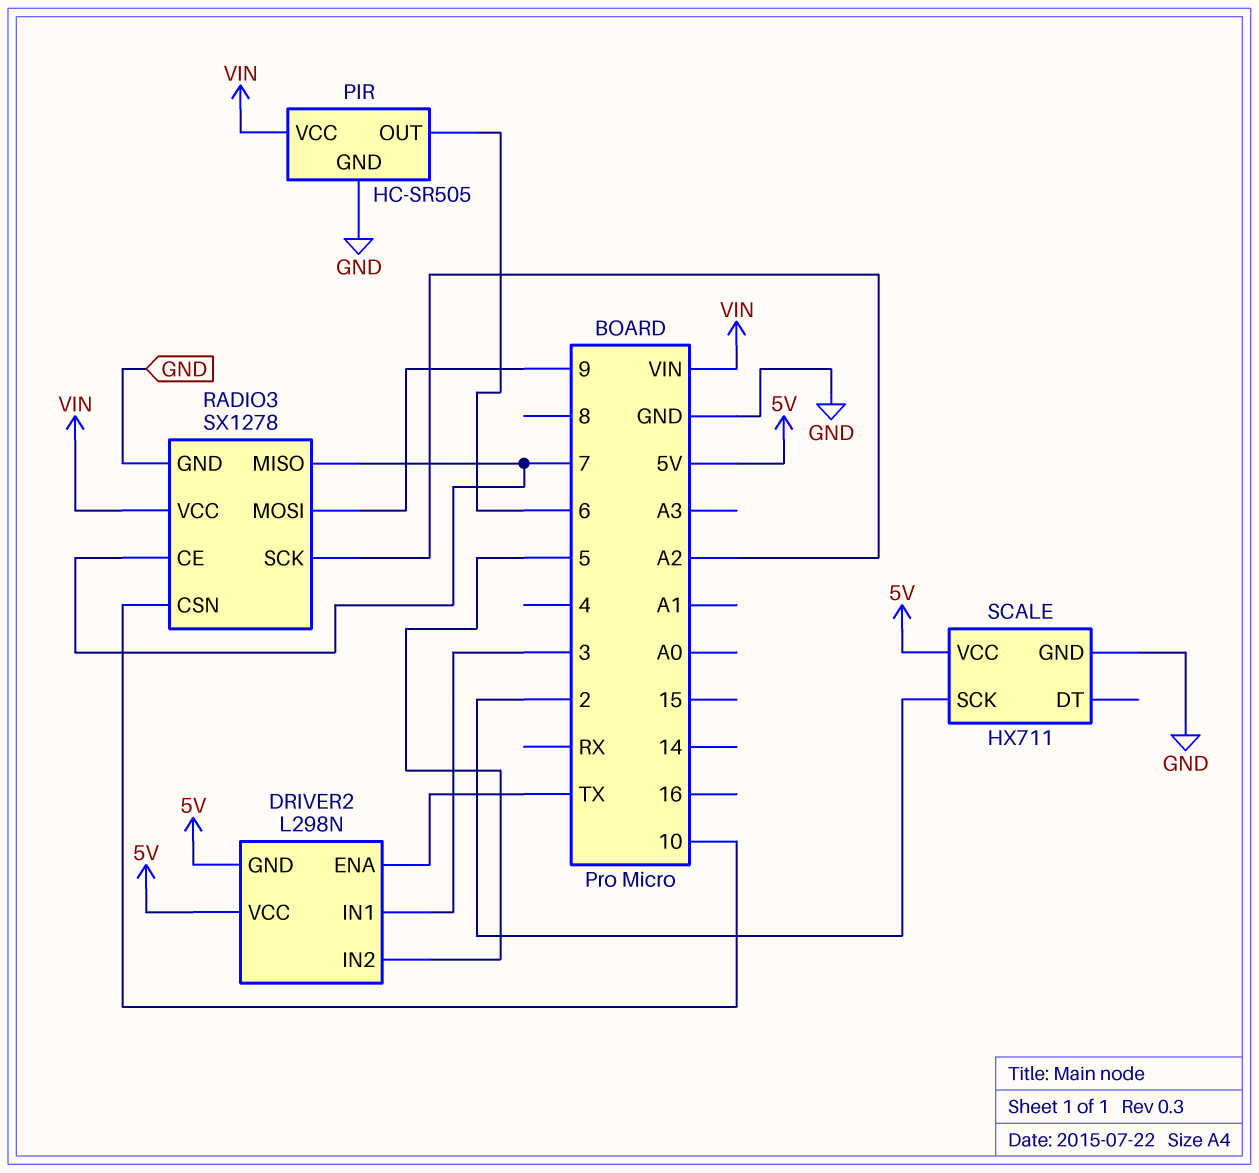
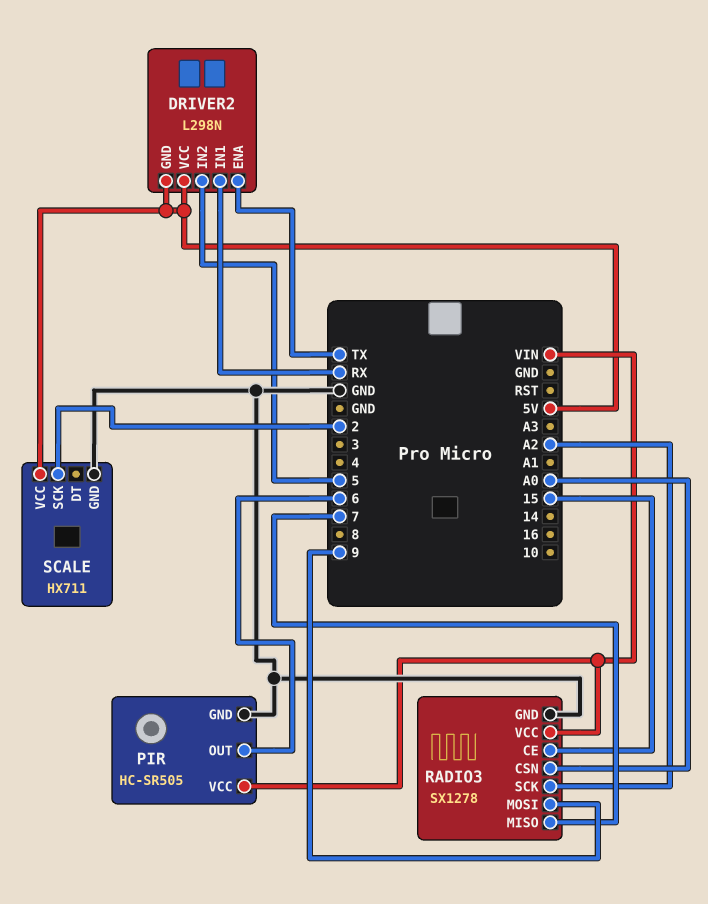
DRIVER2 pin IN1: 3 -> RX
RADIO3 pin CE: 7 -> 15
RADIO3 pin CSN: 10 -> A0

